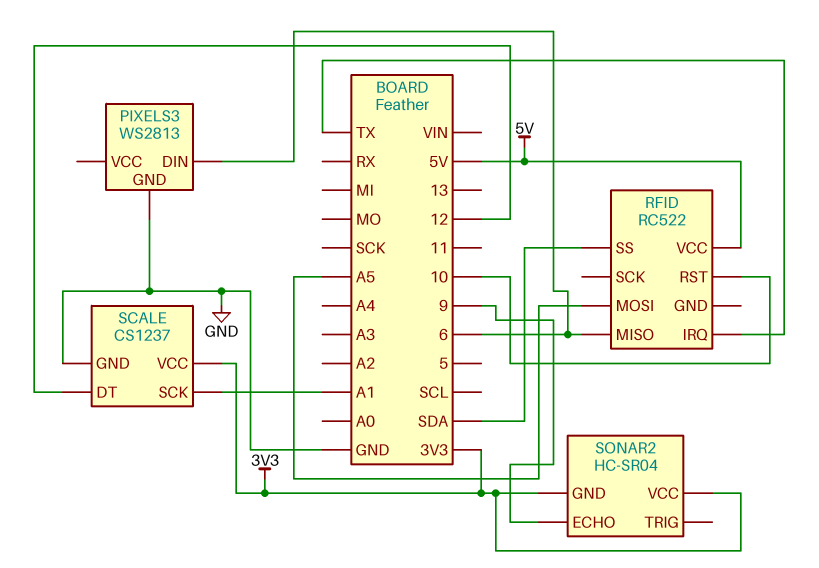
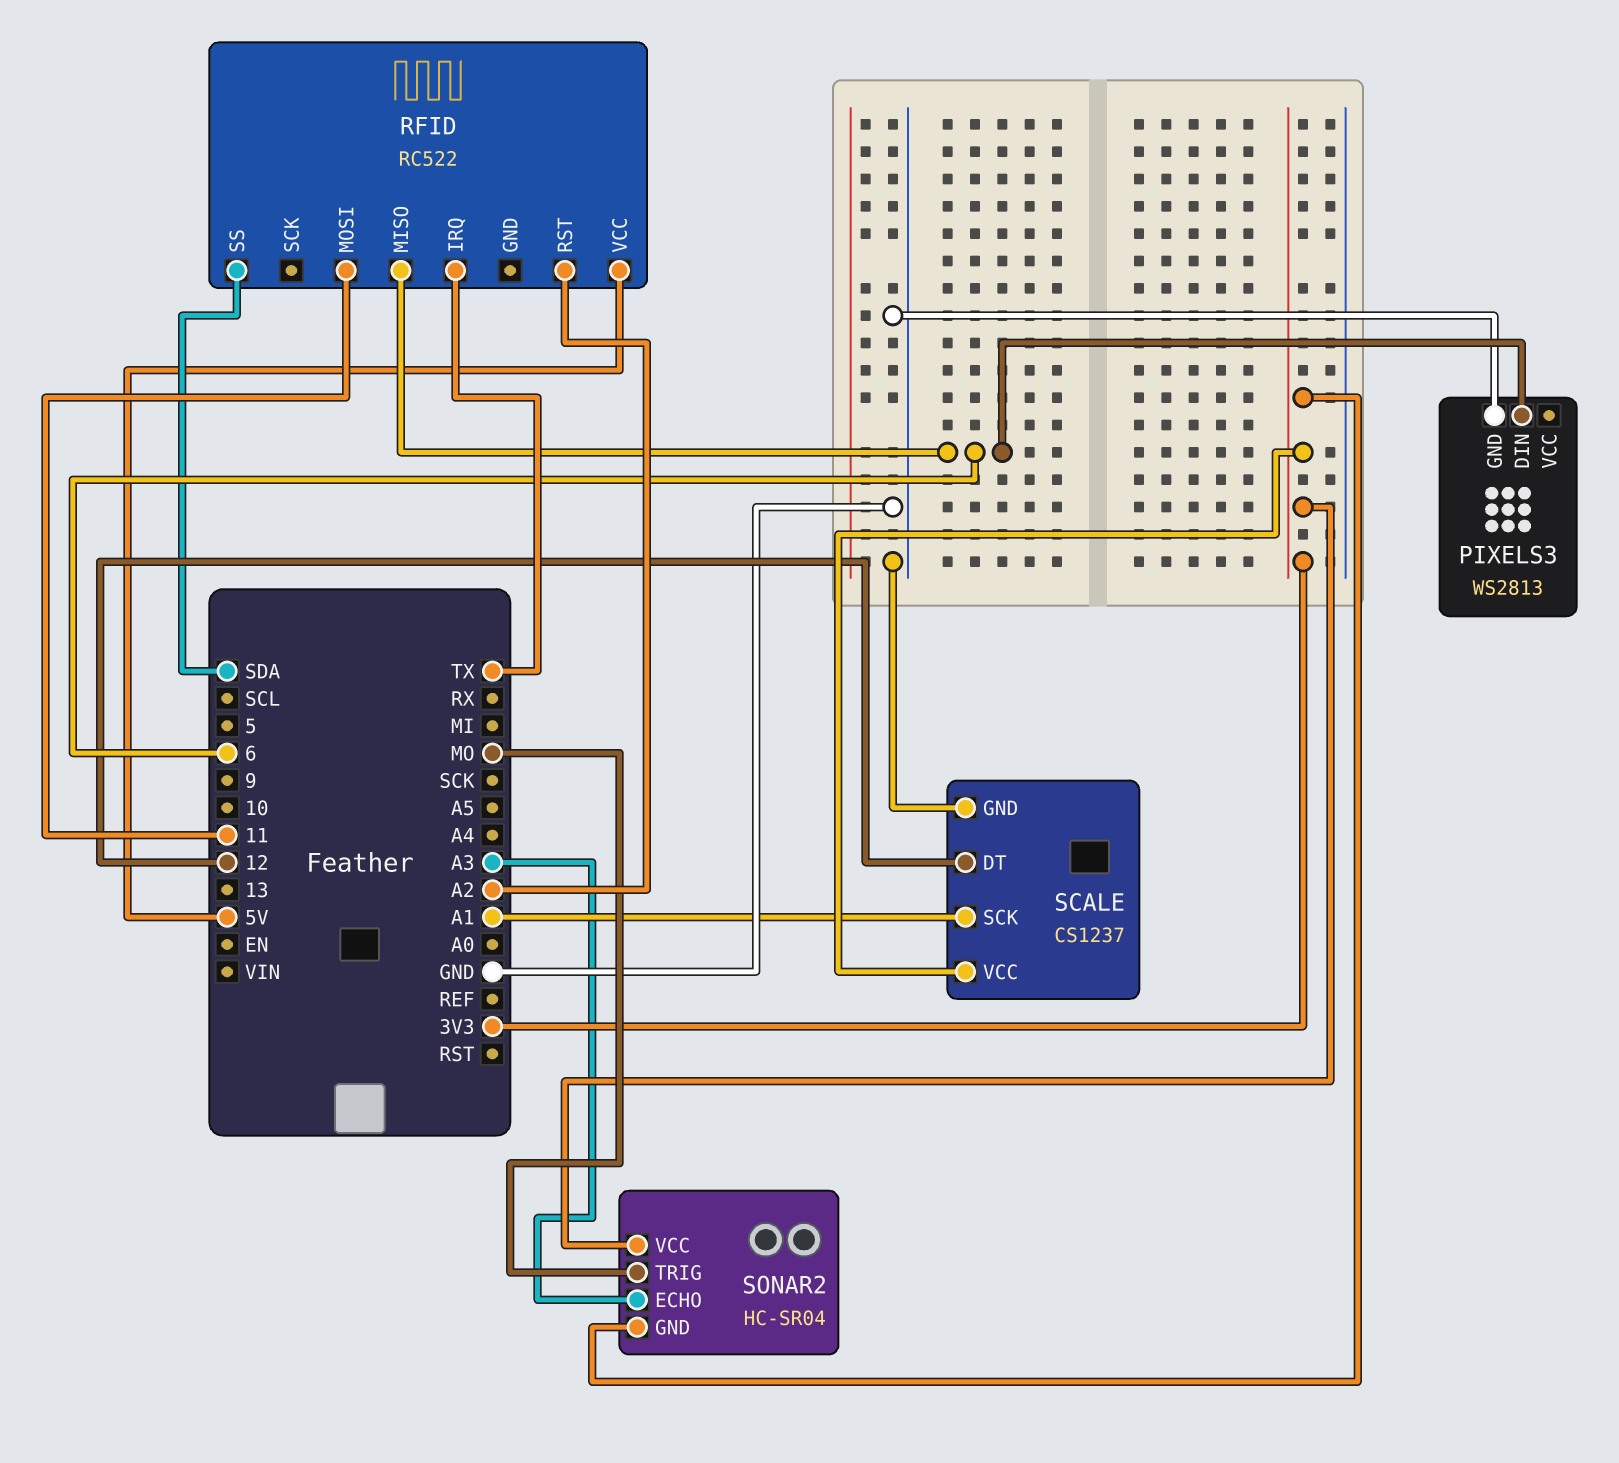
RFID pin MOSI: A5 -> 11
RFID pin RST: 10 -> A2
SONAR2 pin ECHO: 9 -> A3
SONAR2 pin TRIG: none -> MO

